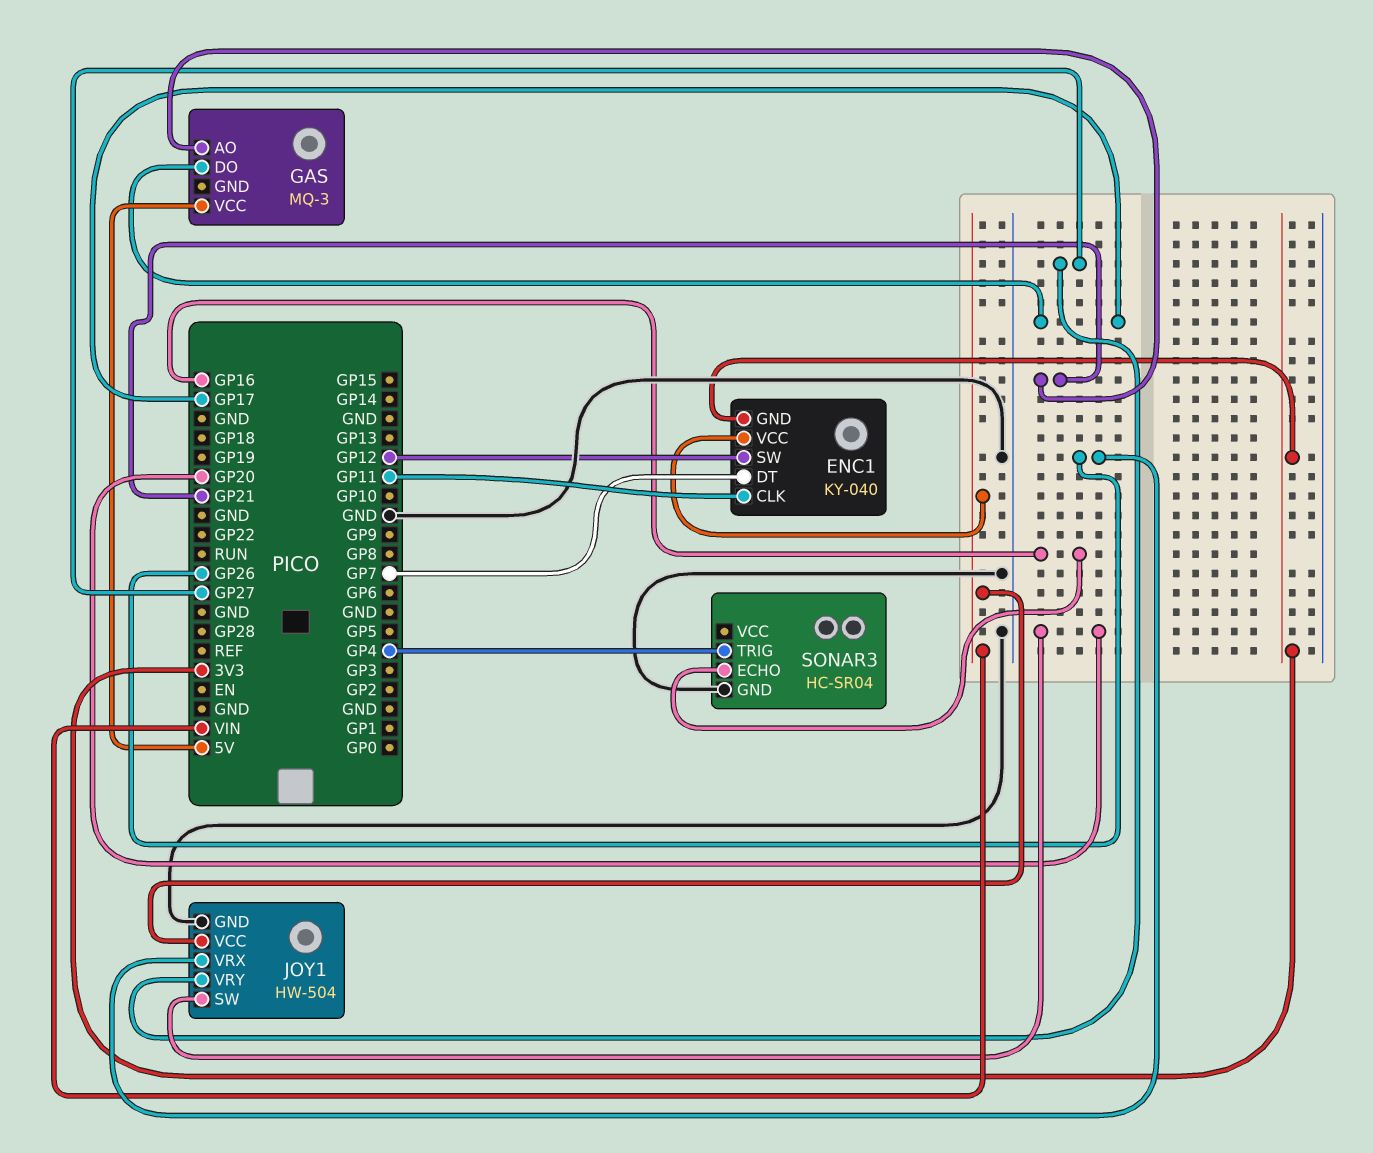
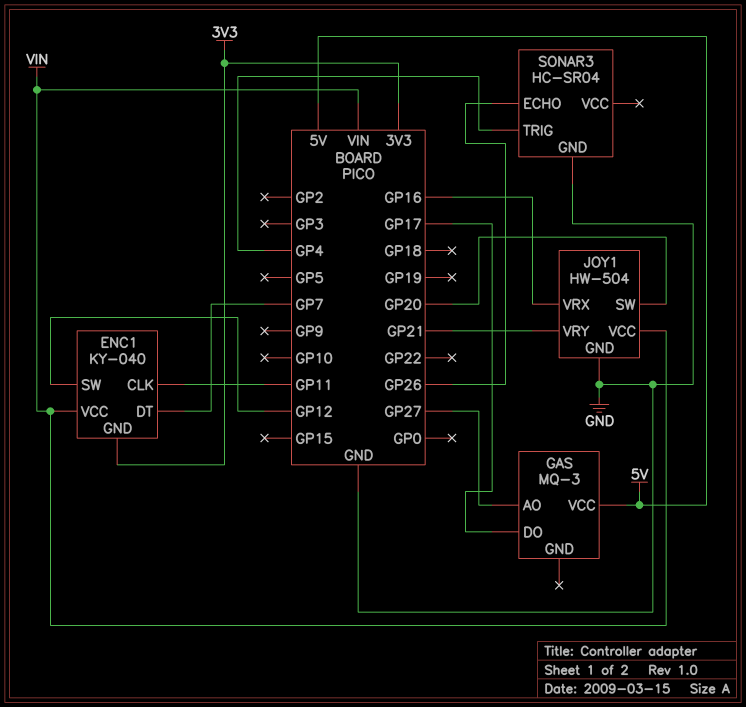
GAS pin AO: GP21 -> GP27
JOY1 pin VRX: GP26 -> GP16
JOY1 pin VRY: GP27 -> GP21
SONAR3 pin ECHO: GP16 -> GP26

